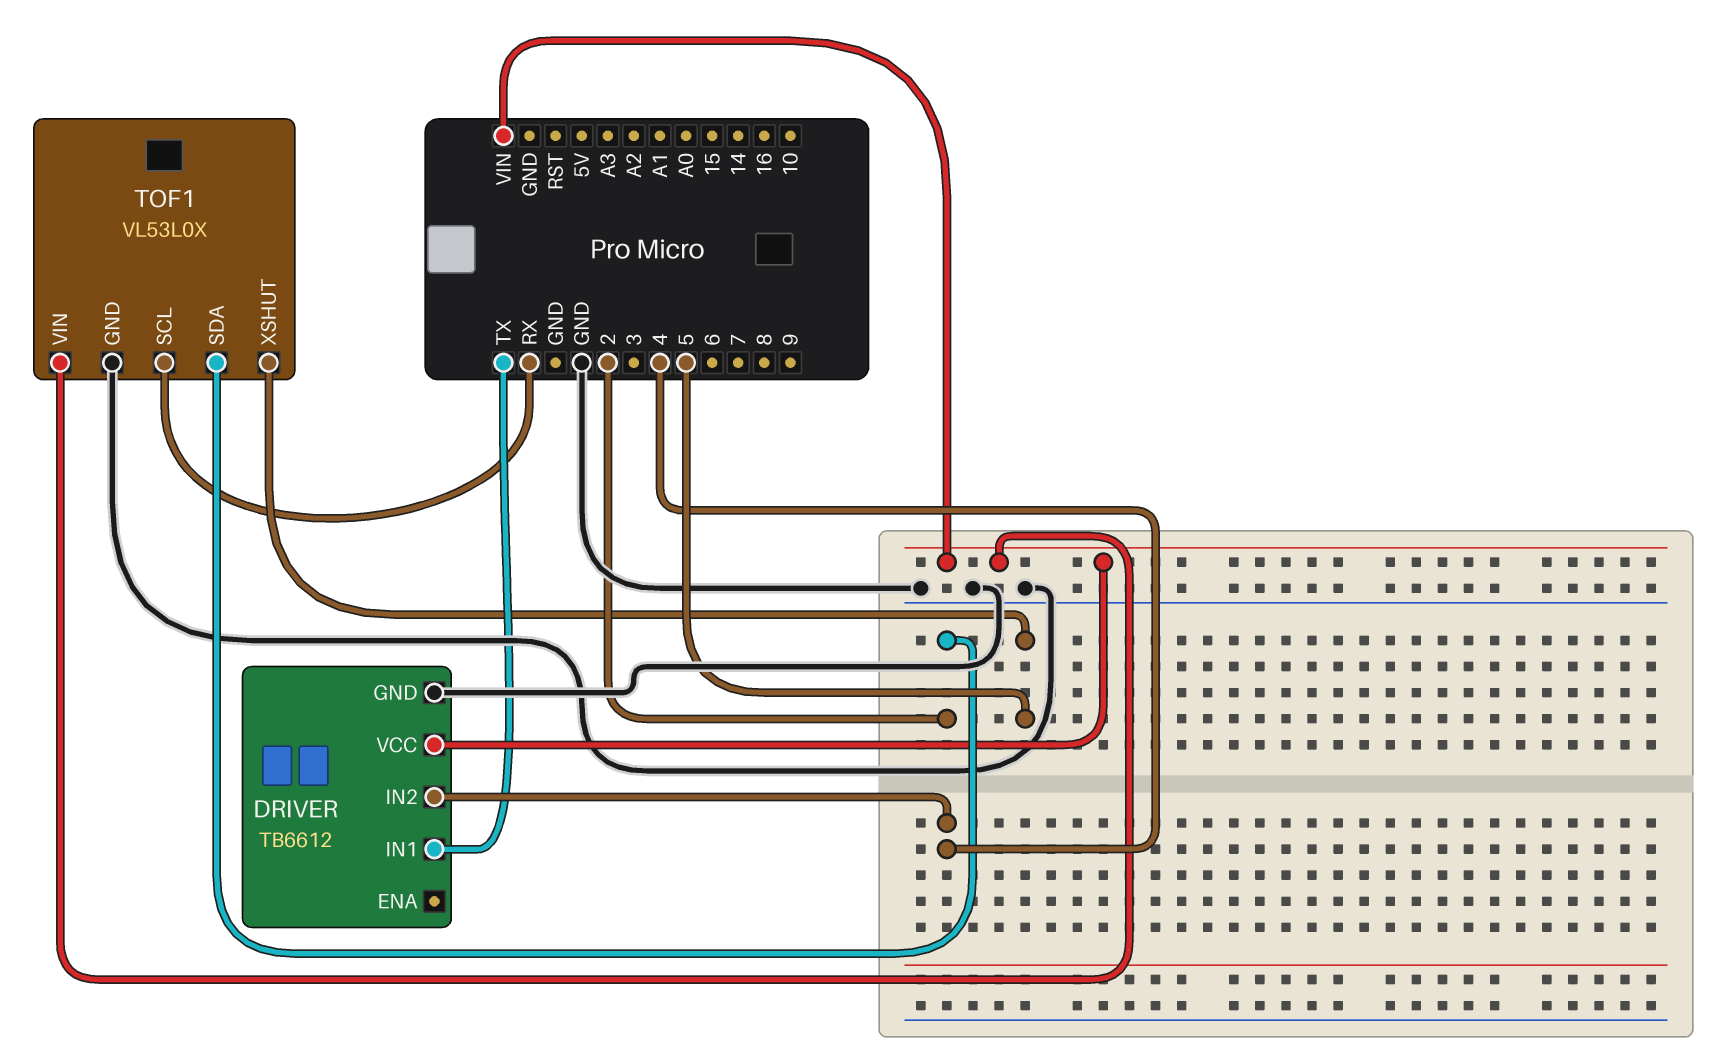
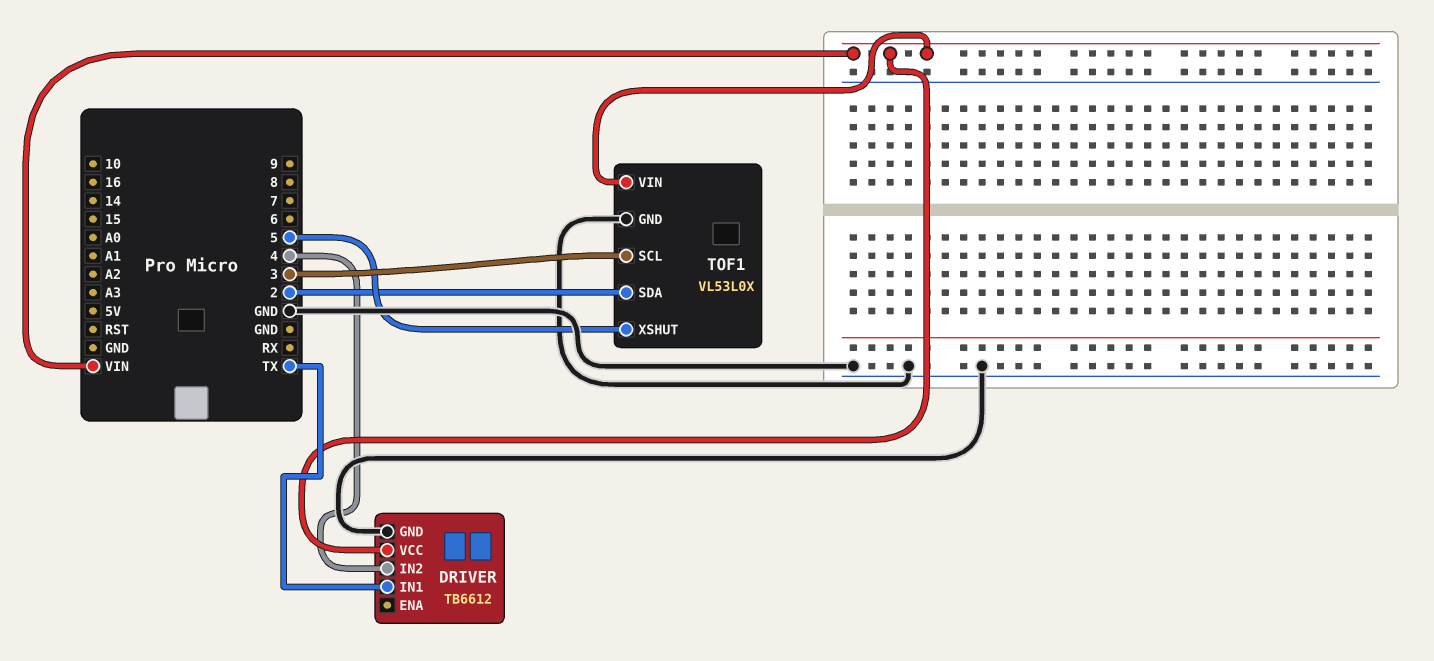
TOF1 pin SCL: RX -> 3

